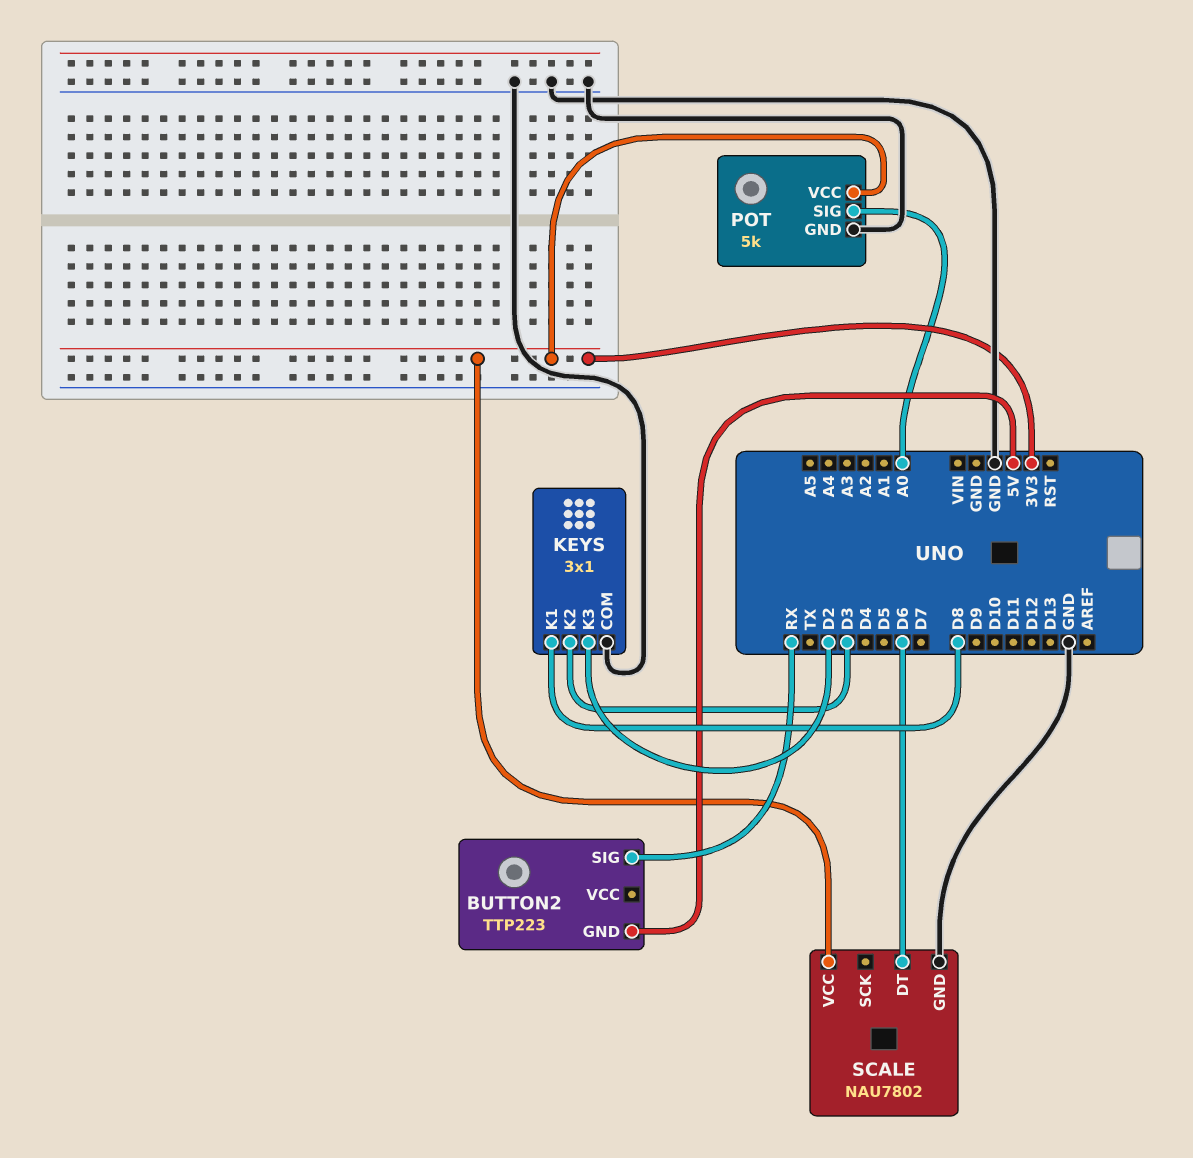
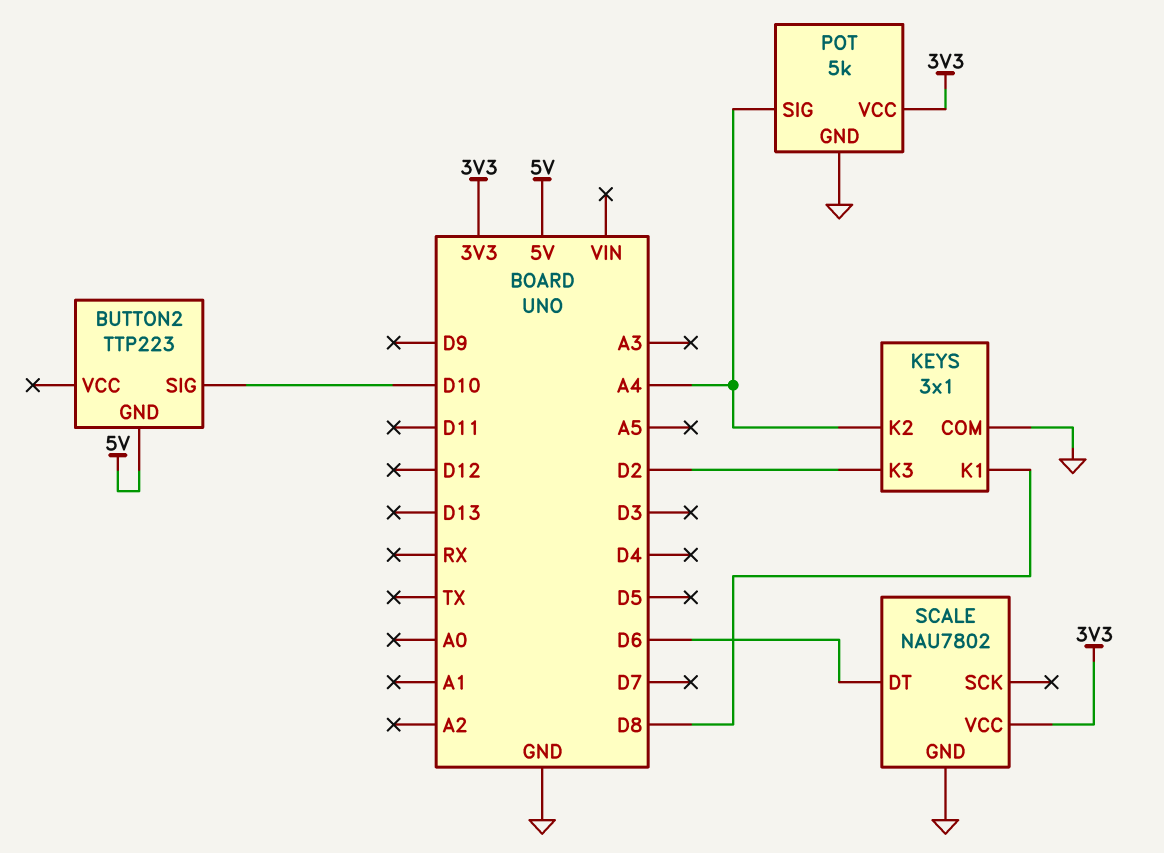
BUTTON2 pin SIG: RX -> D10
KEYS pin K2: D3 -> A4
POT pin SIG: A0 -> A4

